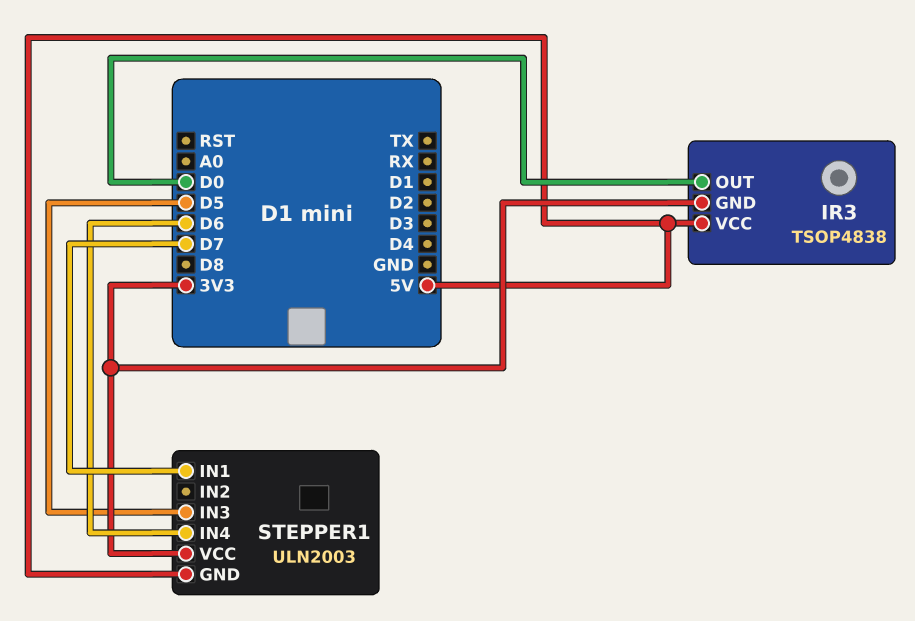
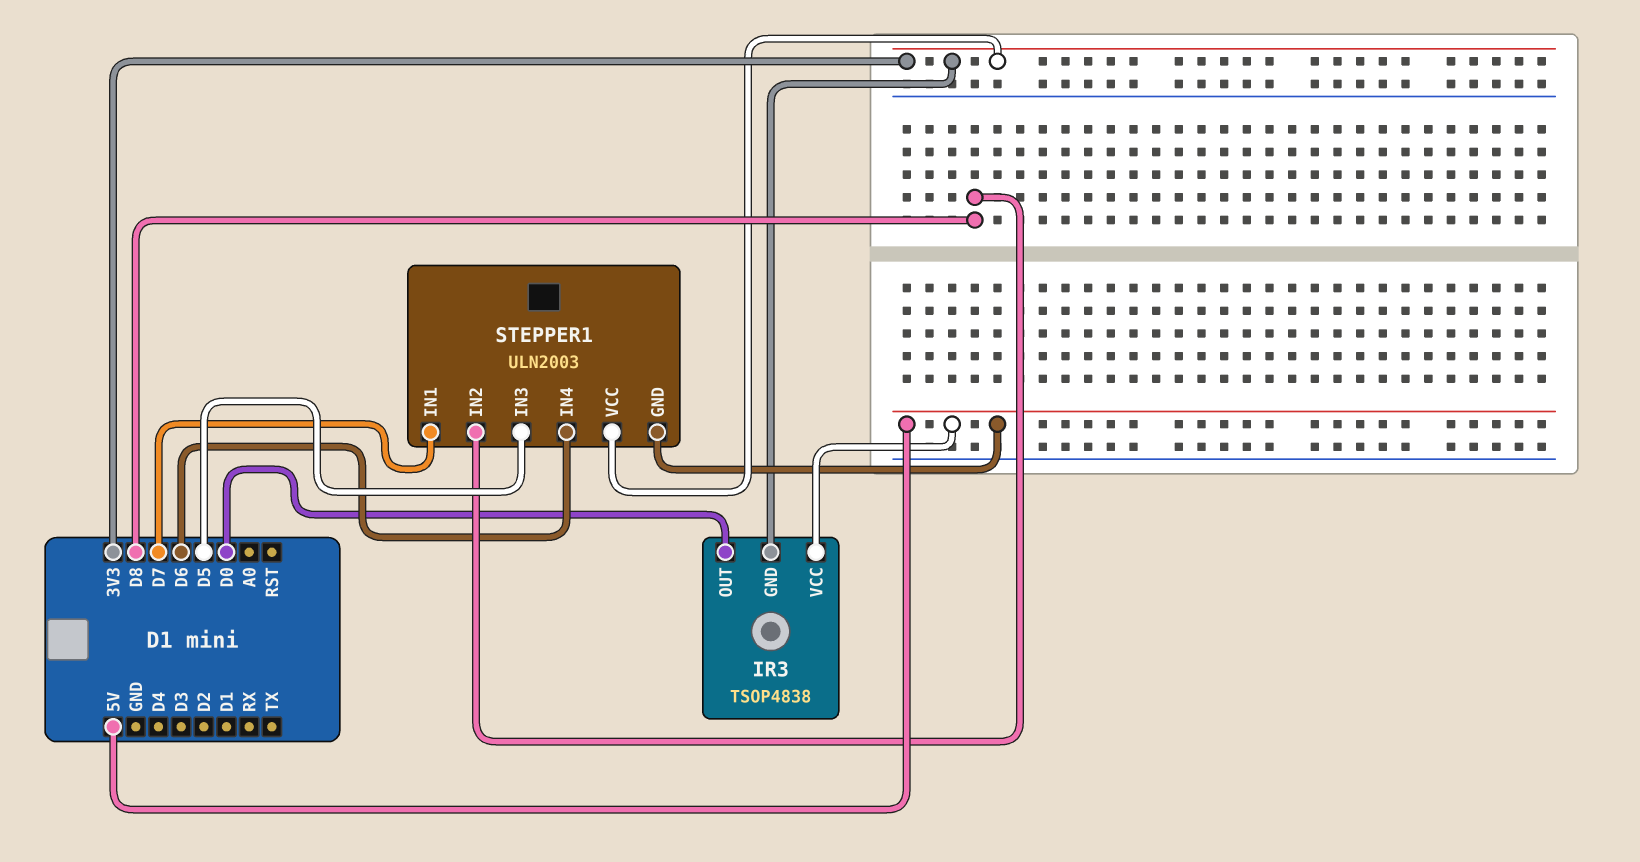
STEPPER1 pin IN2: none -> D8

